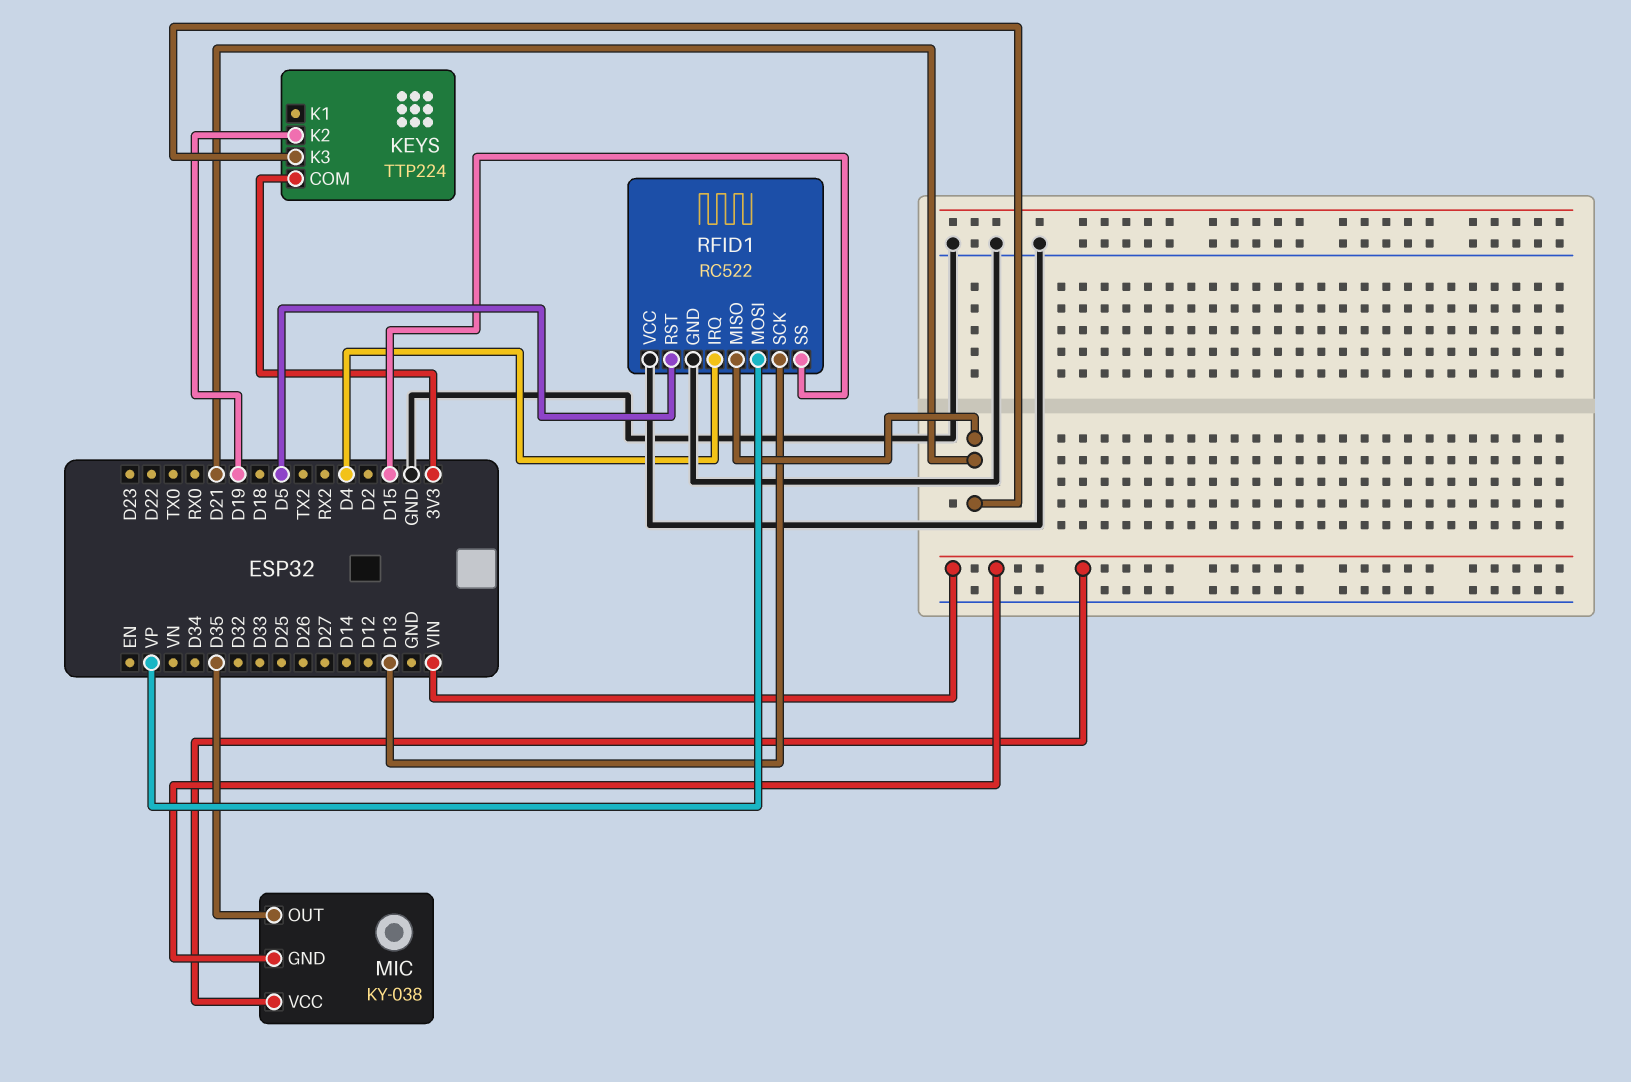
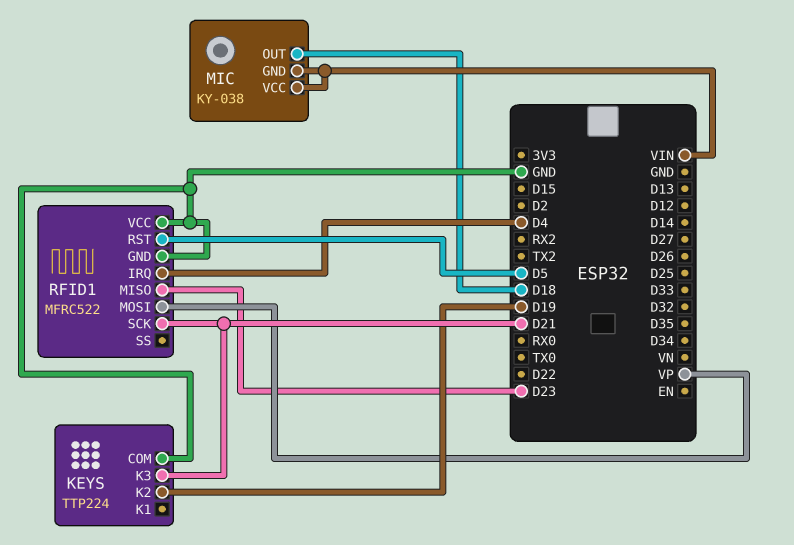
KEYS pin COM: 3V3 -> GND
MIC pin OUT: D35 -> D18
RFID1: RC522 -> MFRC522
RFID1 pin MISO: D21 -> D23
RFID1 pin SCK: D13 -> D21
RFID1 pin SS: D15 -> none

